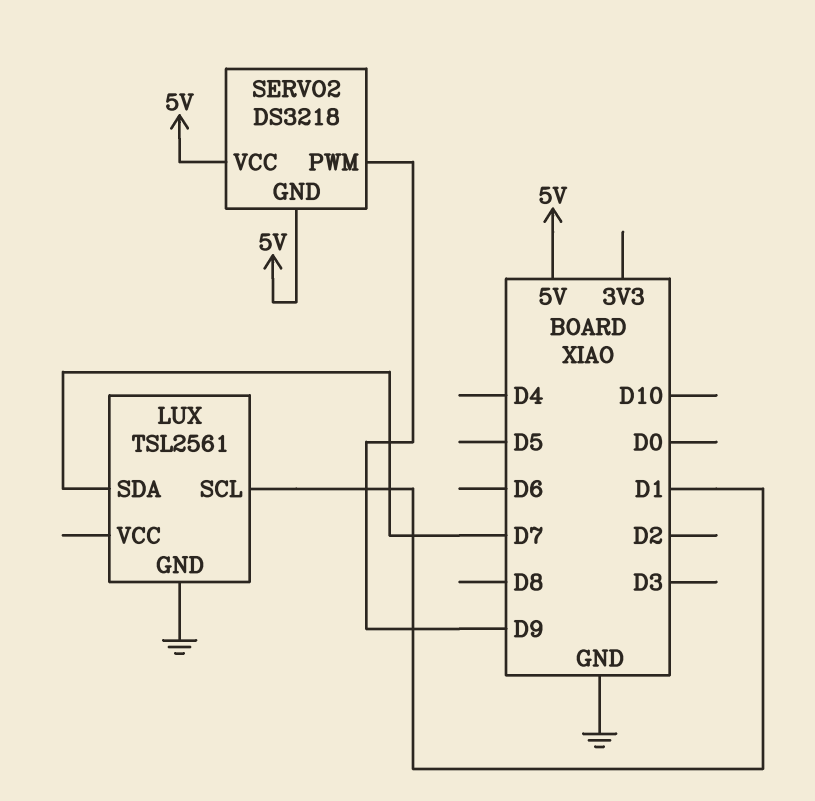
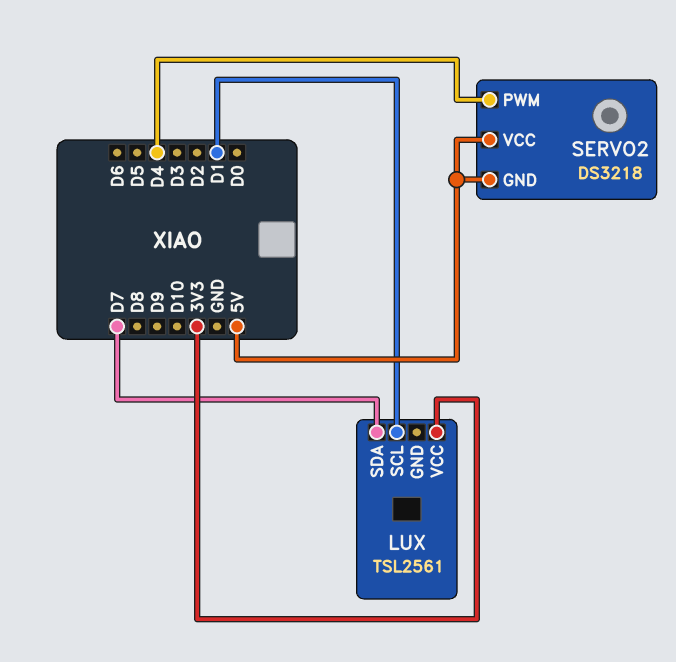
LUX pin GND: GND -> none
LUX pin VCC: none -> 3V3
SERVO2 pin PWM: D9 -> D4

